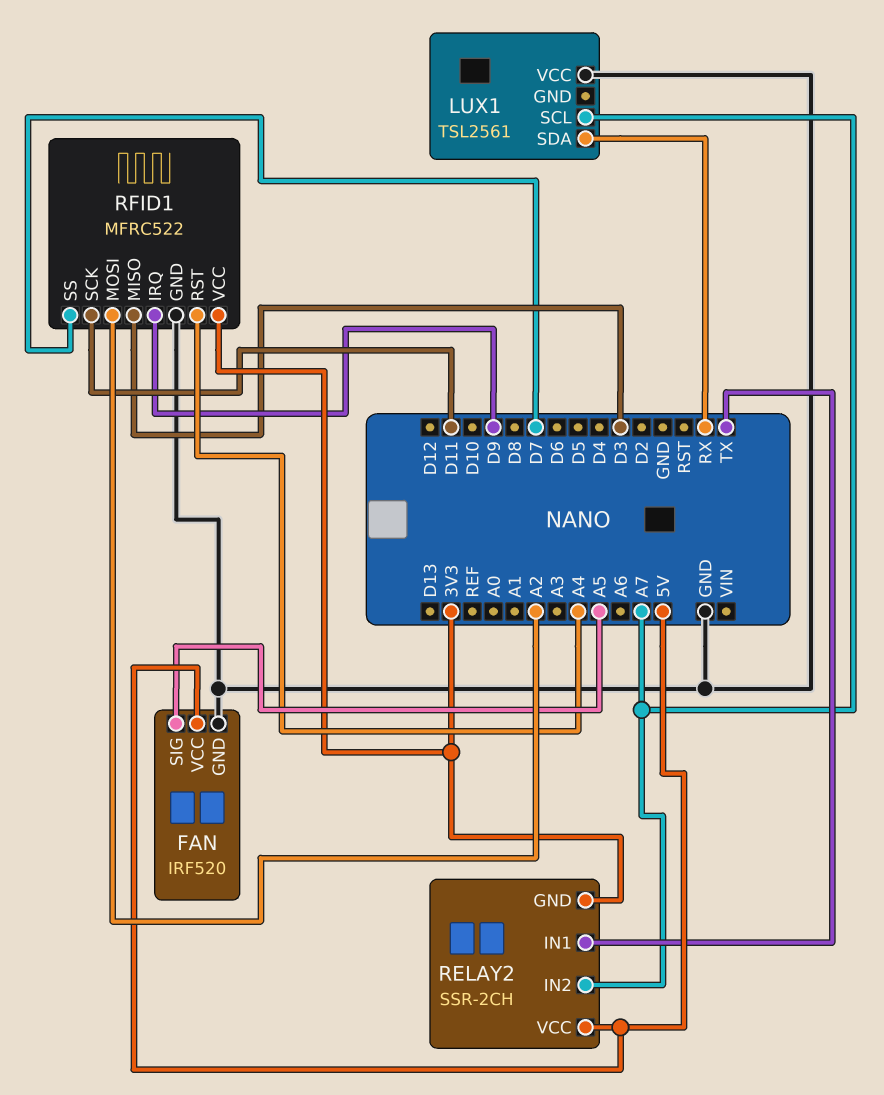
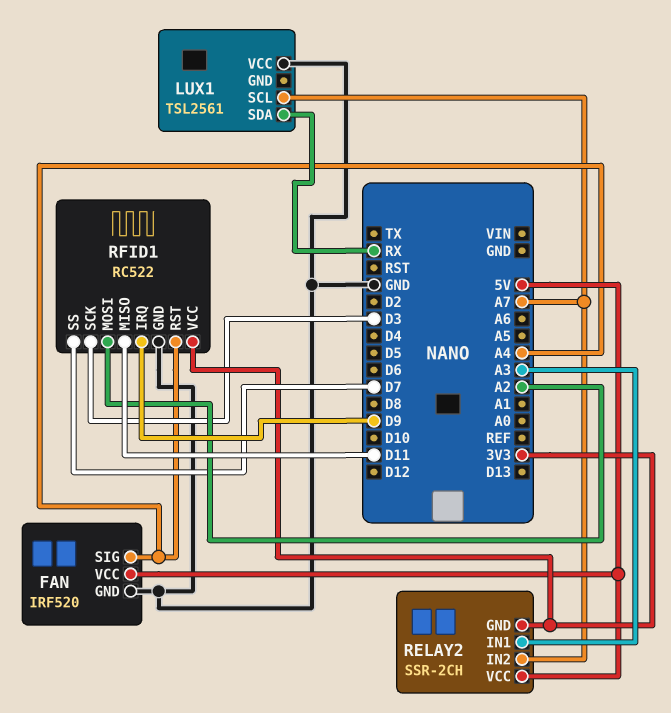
FAN pin SIG: A5 -> A4
RELAY2 pin IN1: TX -> A3
RFID1: MFRC522 -> RC522
RFID1 pin MISO: D3 -> D11
RFID1 pin SCK: D11 -> D3

